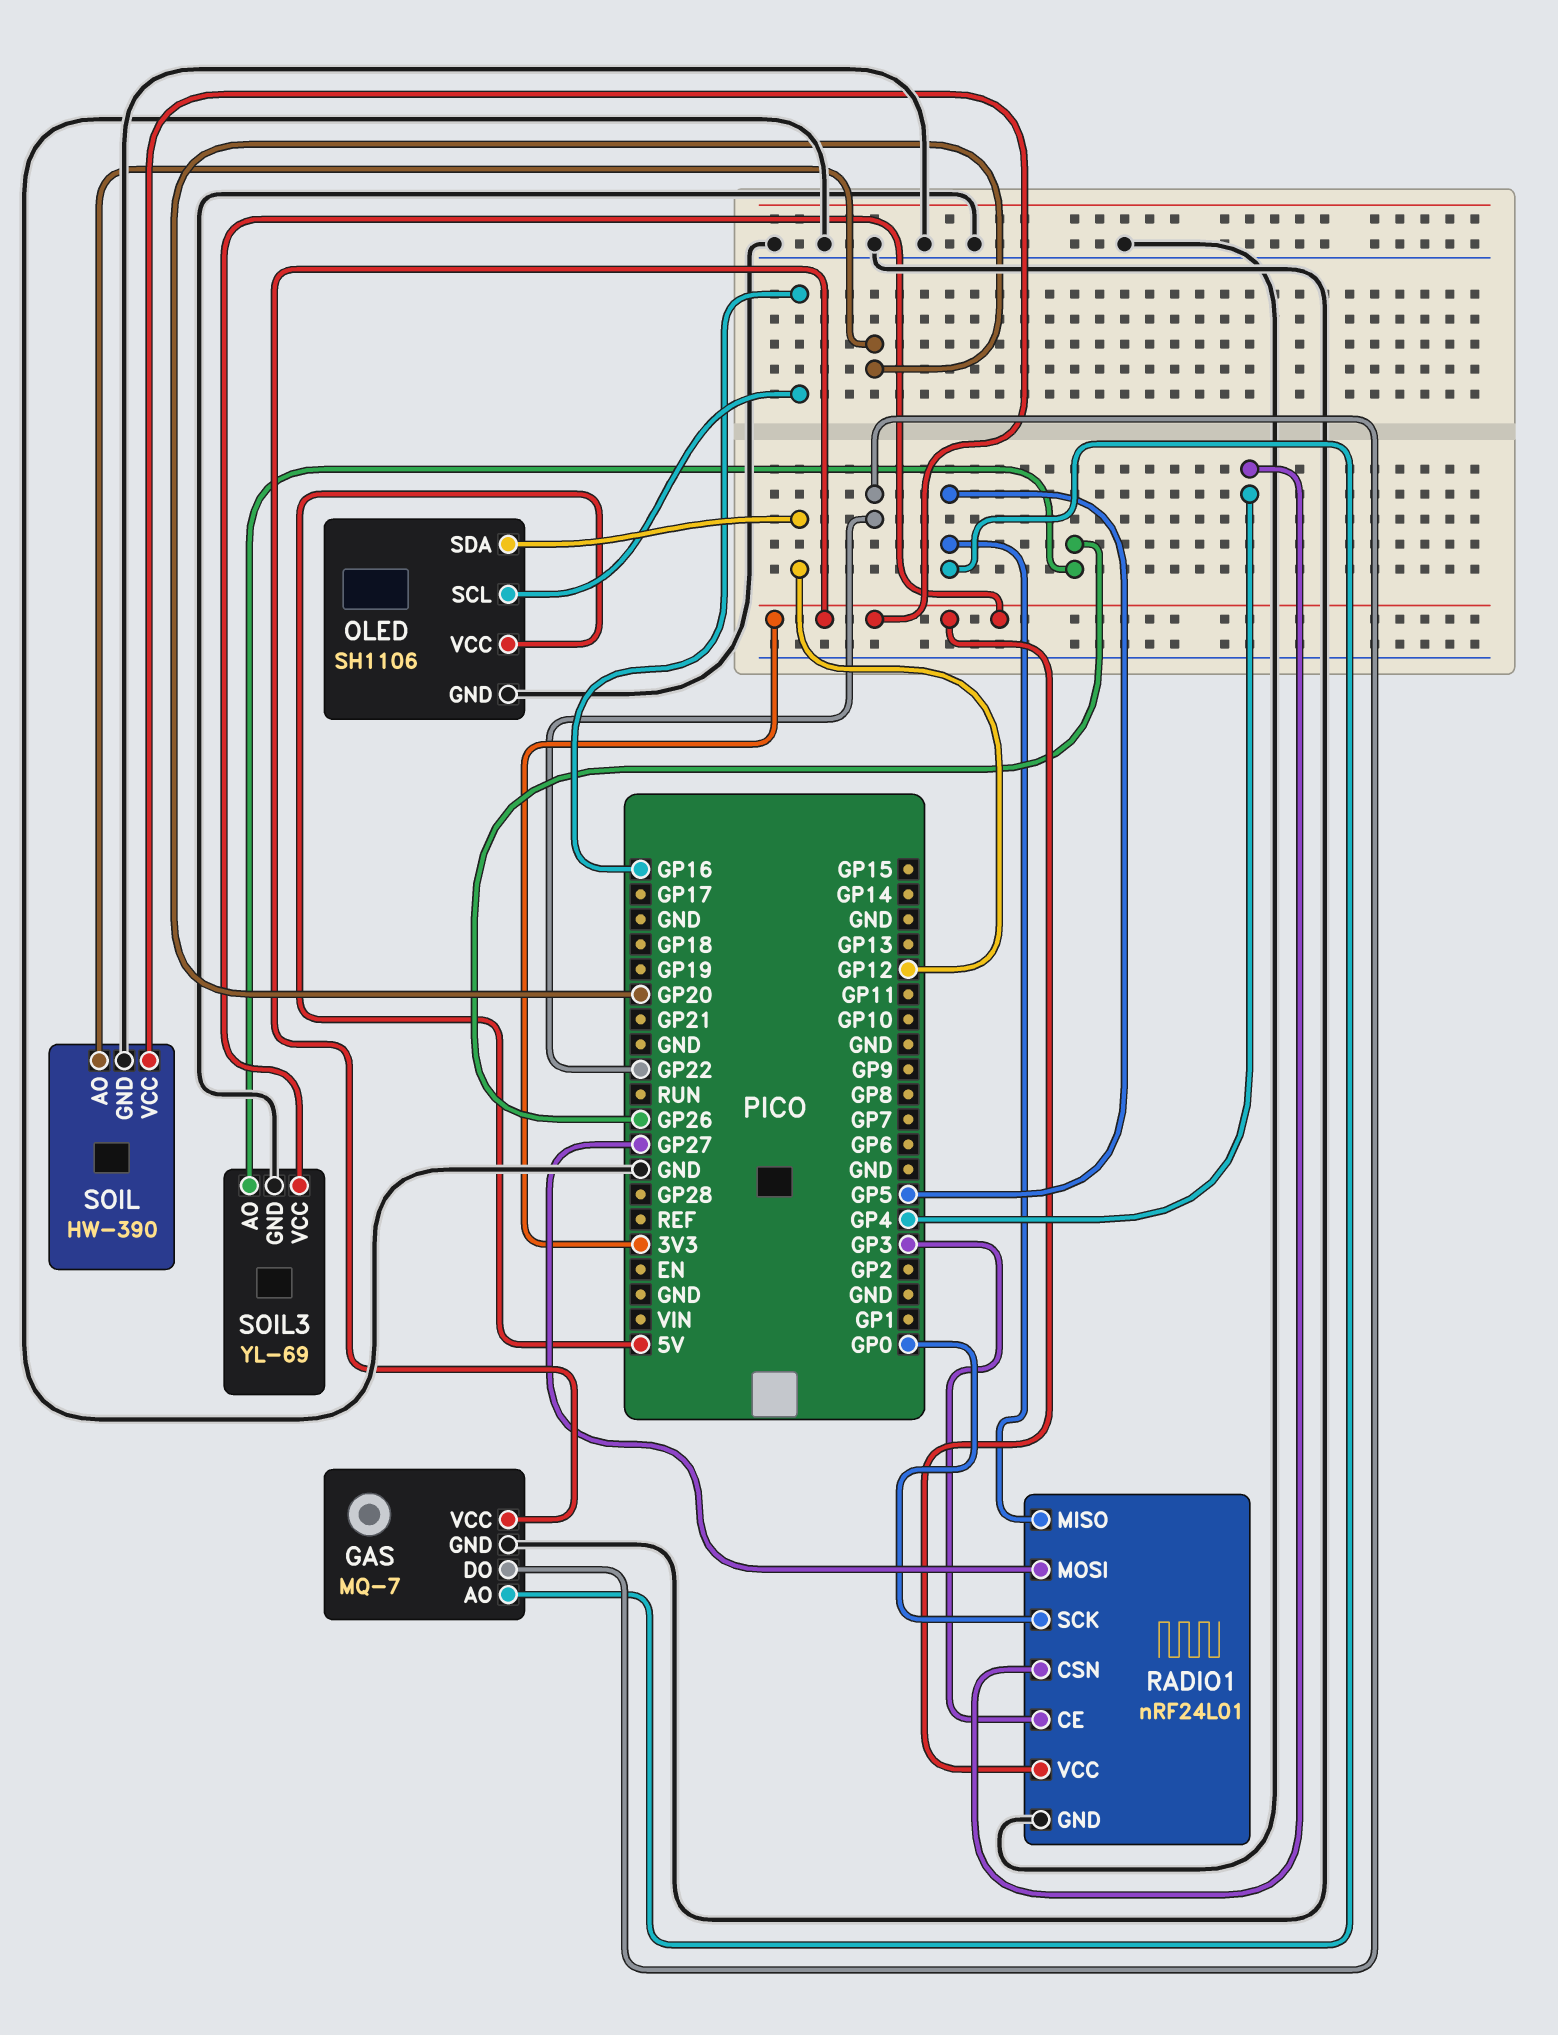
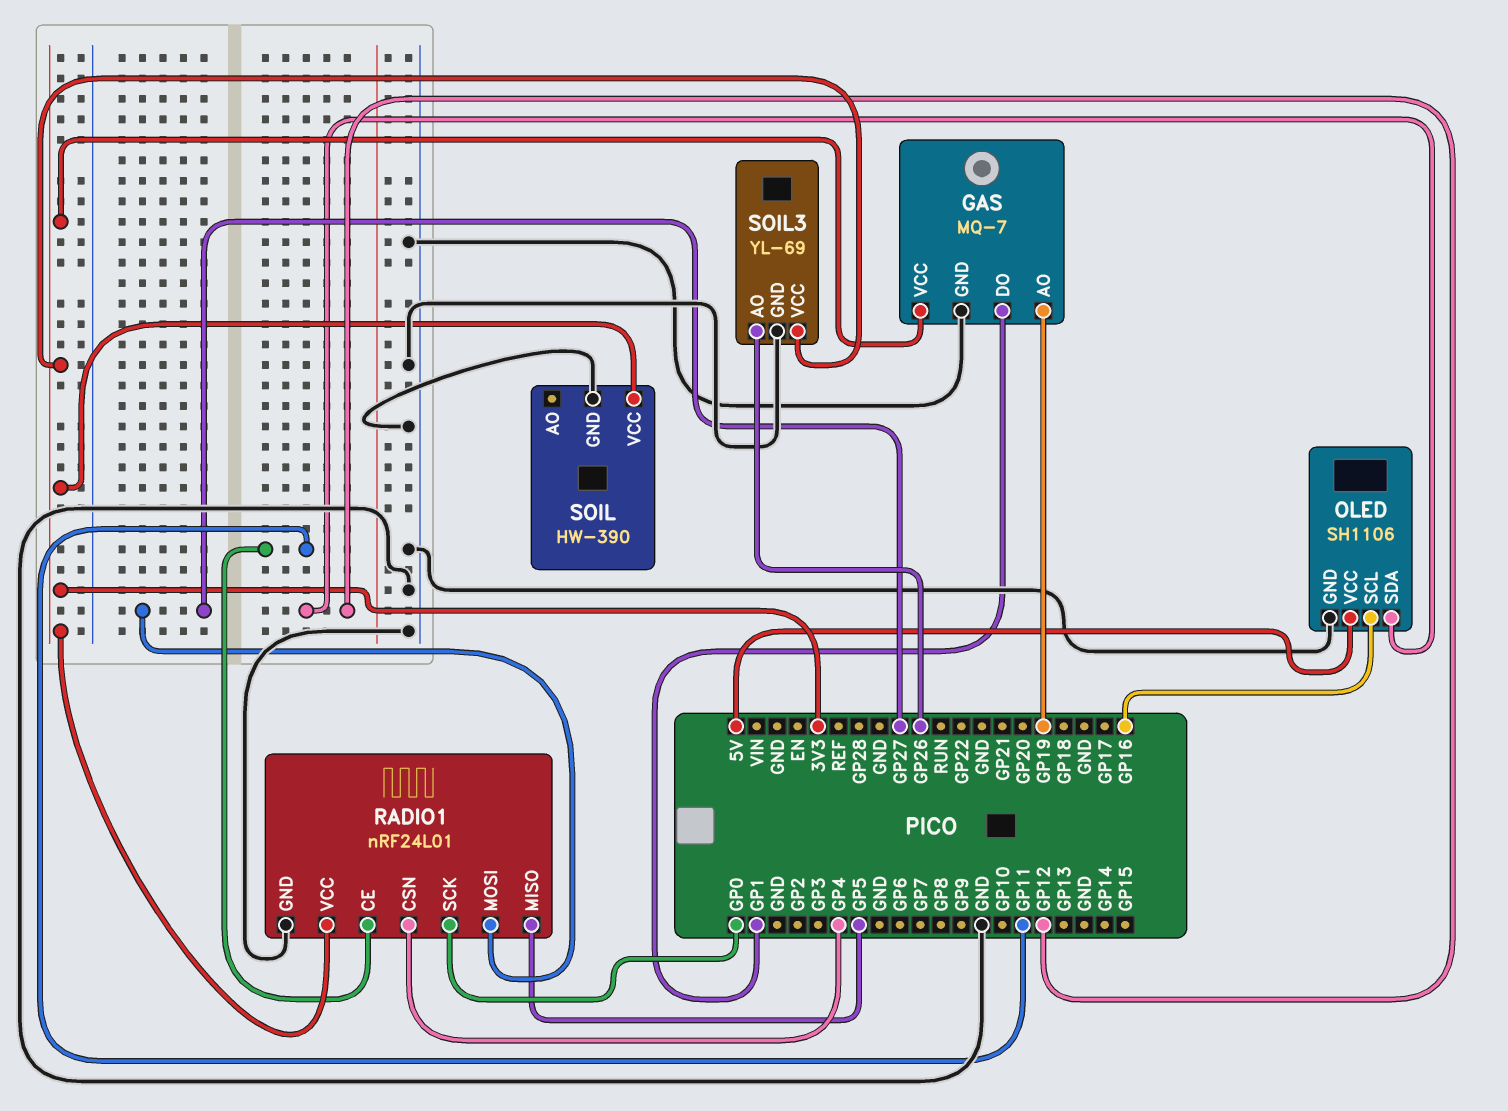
GAS pin AO: GP5 -> GP19
GAS pin DO: GP22 -> GP1
RADIO1 pin CE: GP3 -> GP11
SOIL pin AO: GP20 -> none

